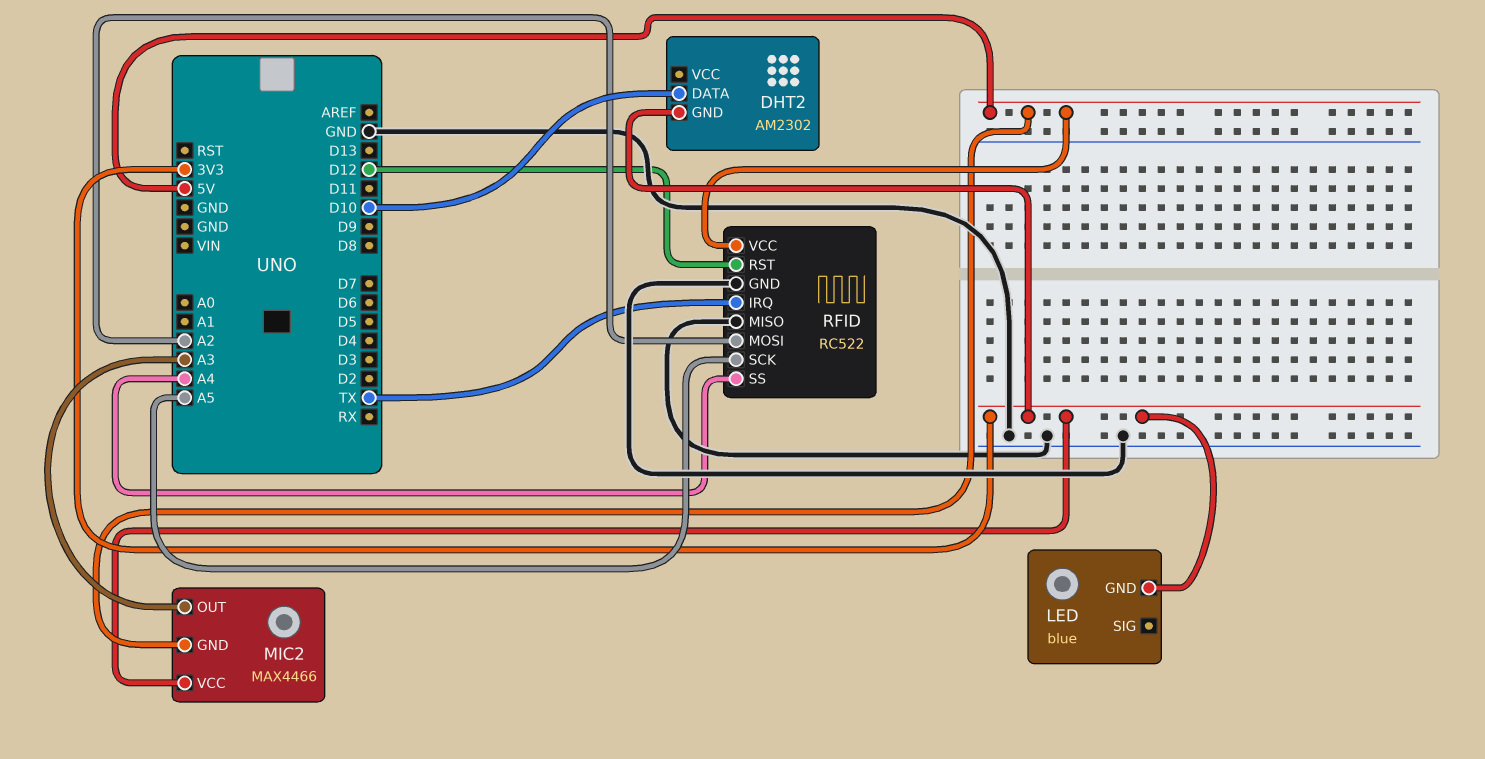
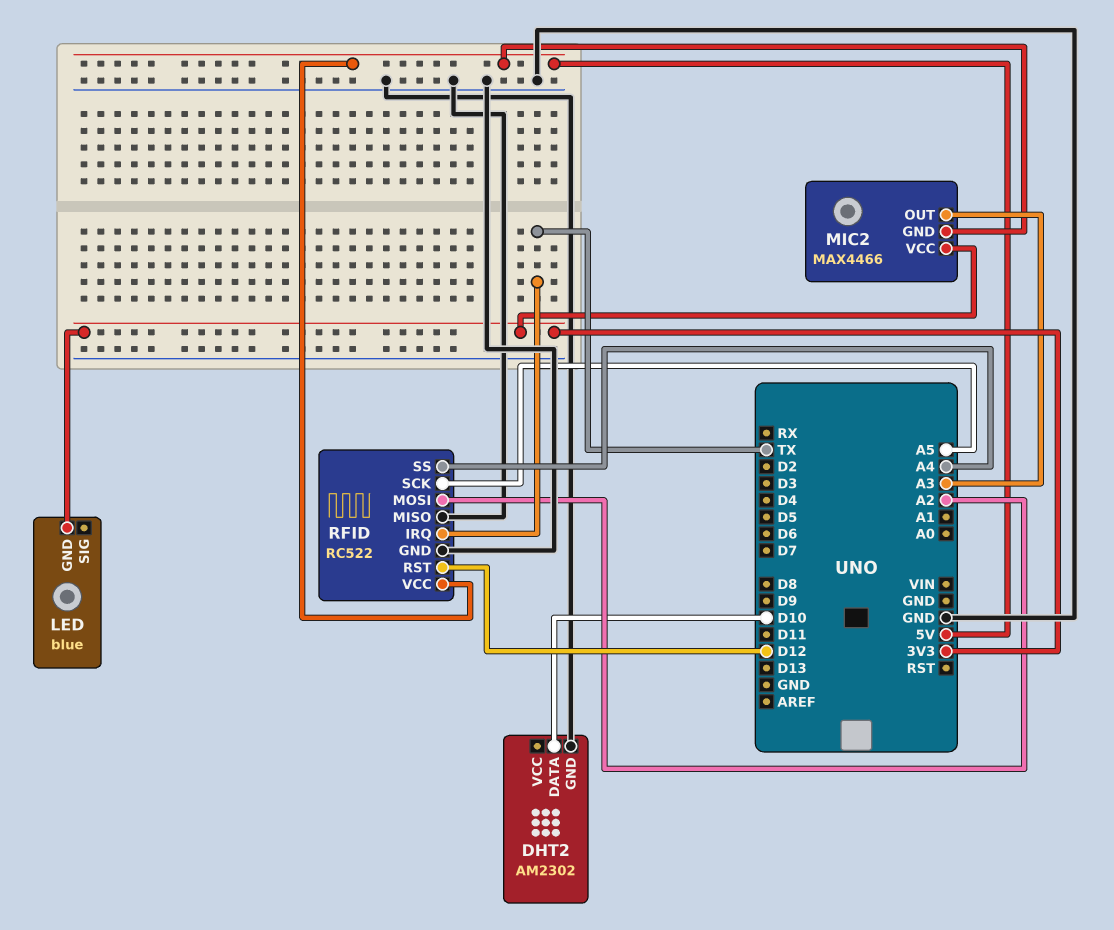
DHT2 pin GND: 3V3 -> GND

